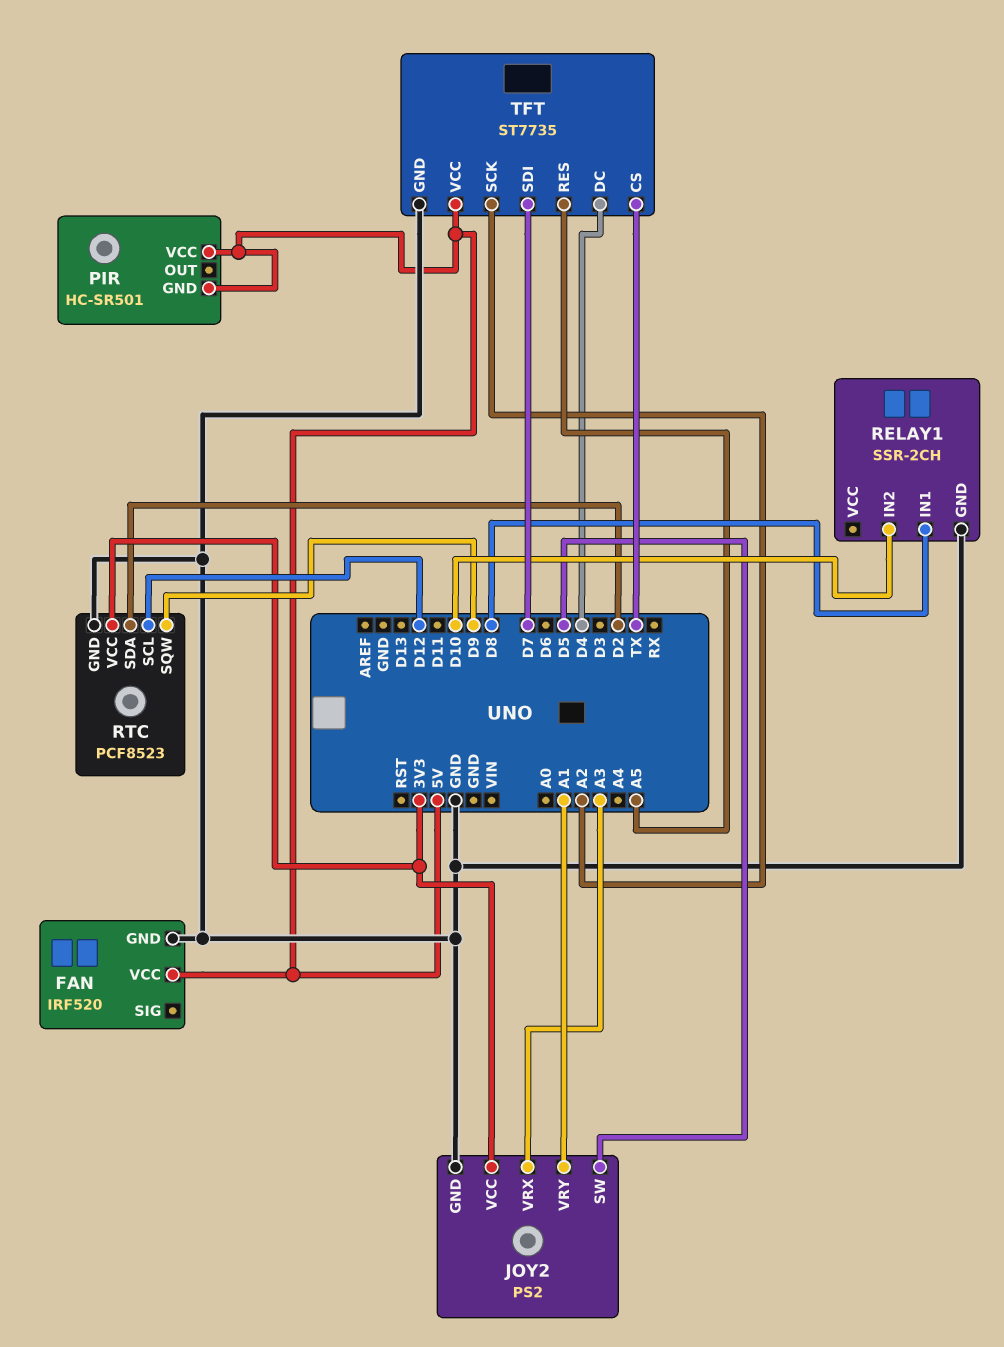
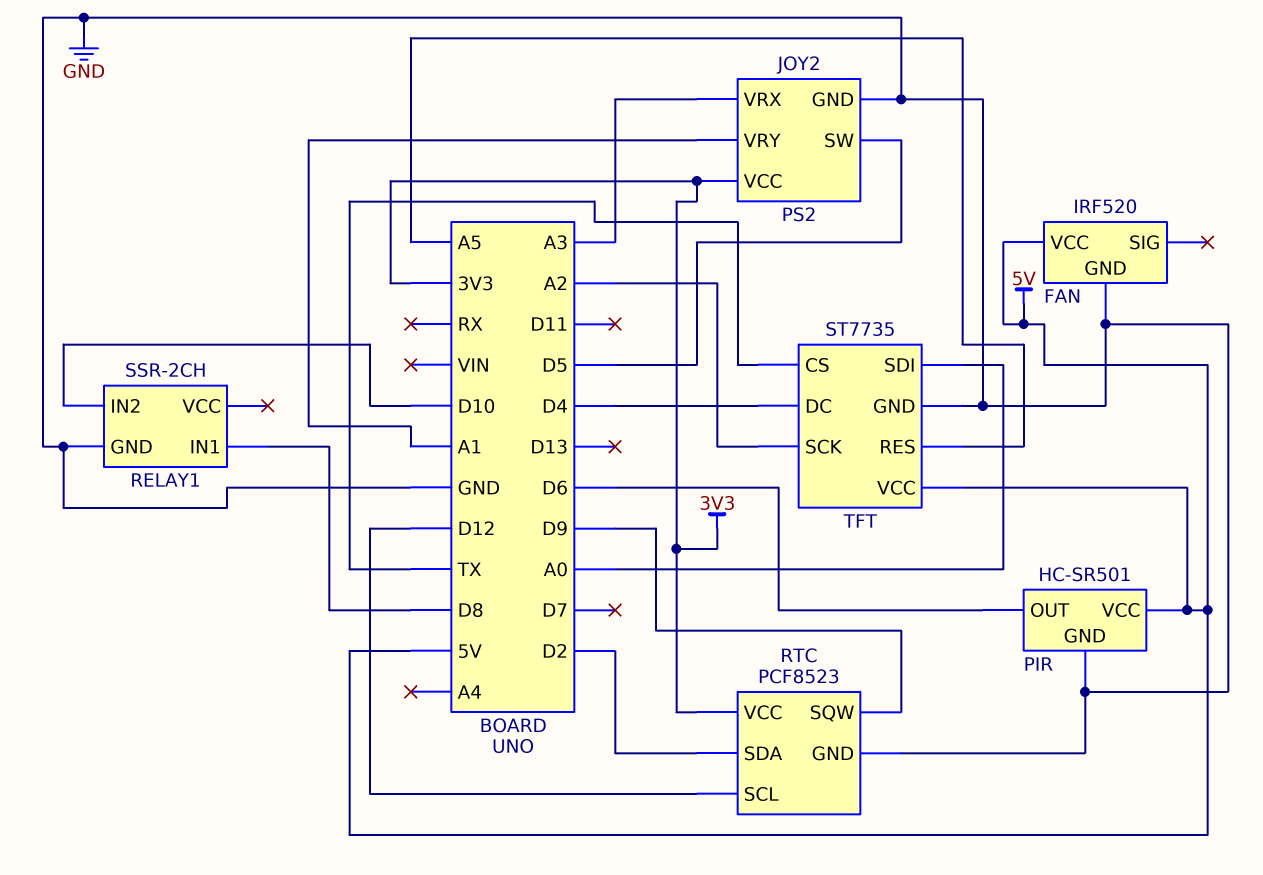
PIR pin GND: 5V -> GND
PIR pin OUT: none -> D6
TFT pin SDI: D7 -> A0

